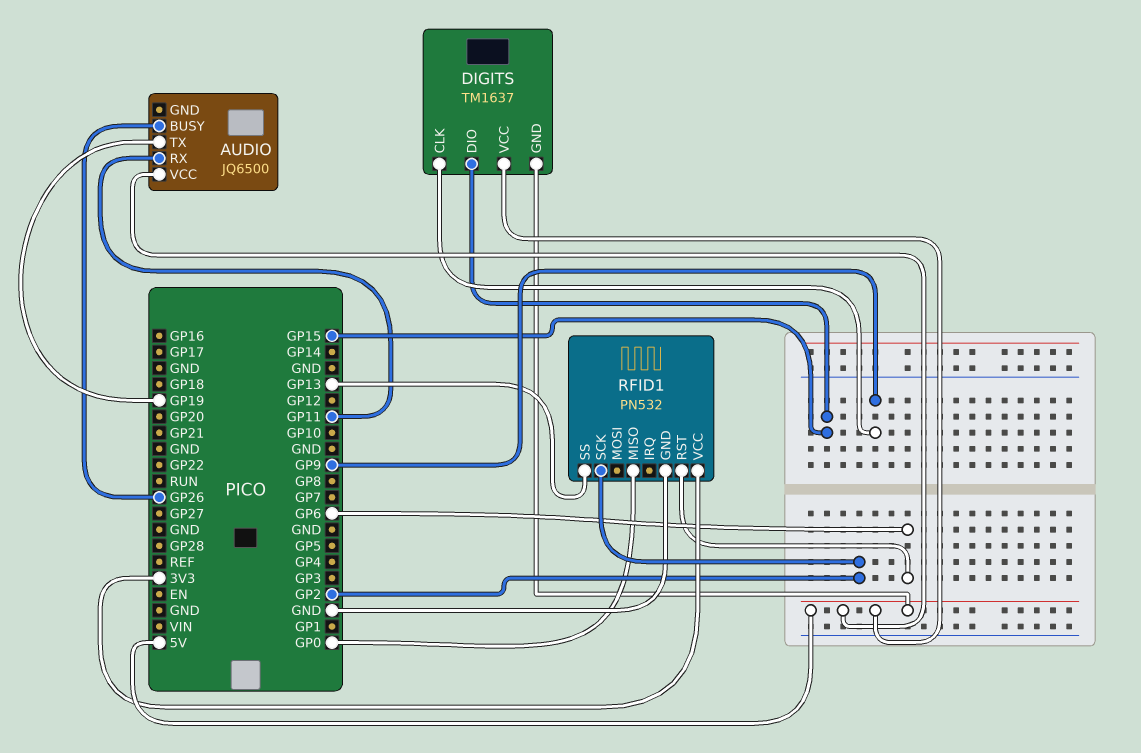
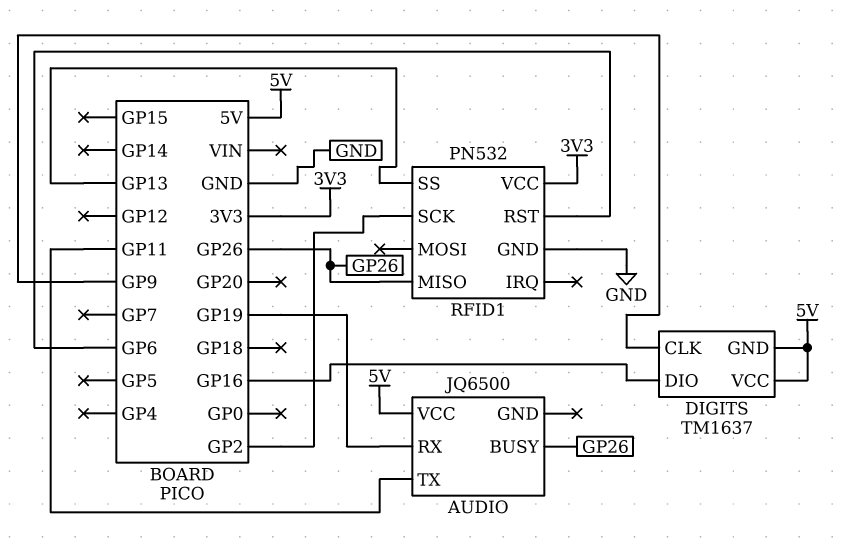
AUDIO pin RX: GP11 -> GP19
AUDIO pin TX: GP19 -> GP11
DIGITS pin DIO: GP15 -> GP16
RFID1 pin MISO: GP0 -> GP26

